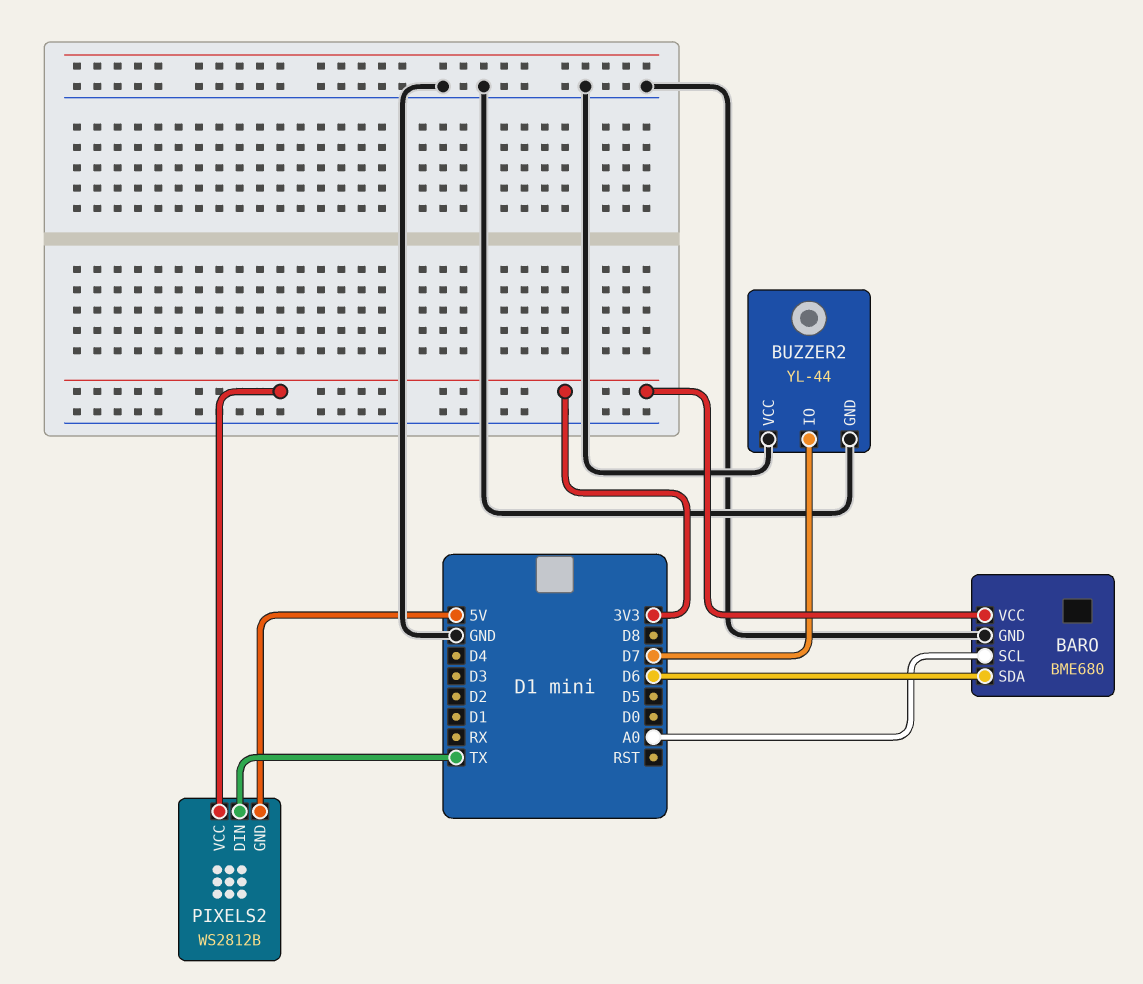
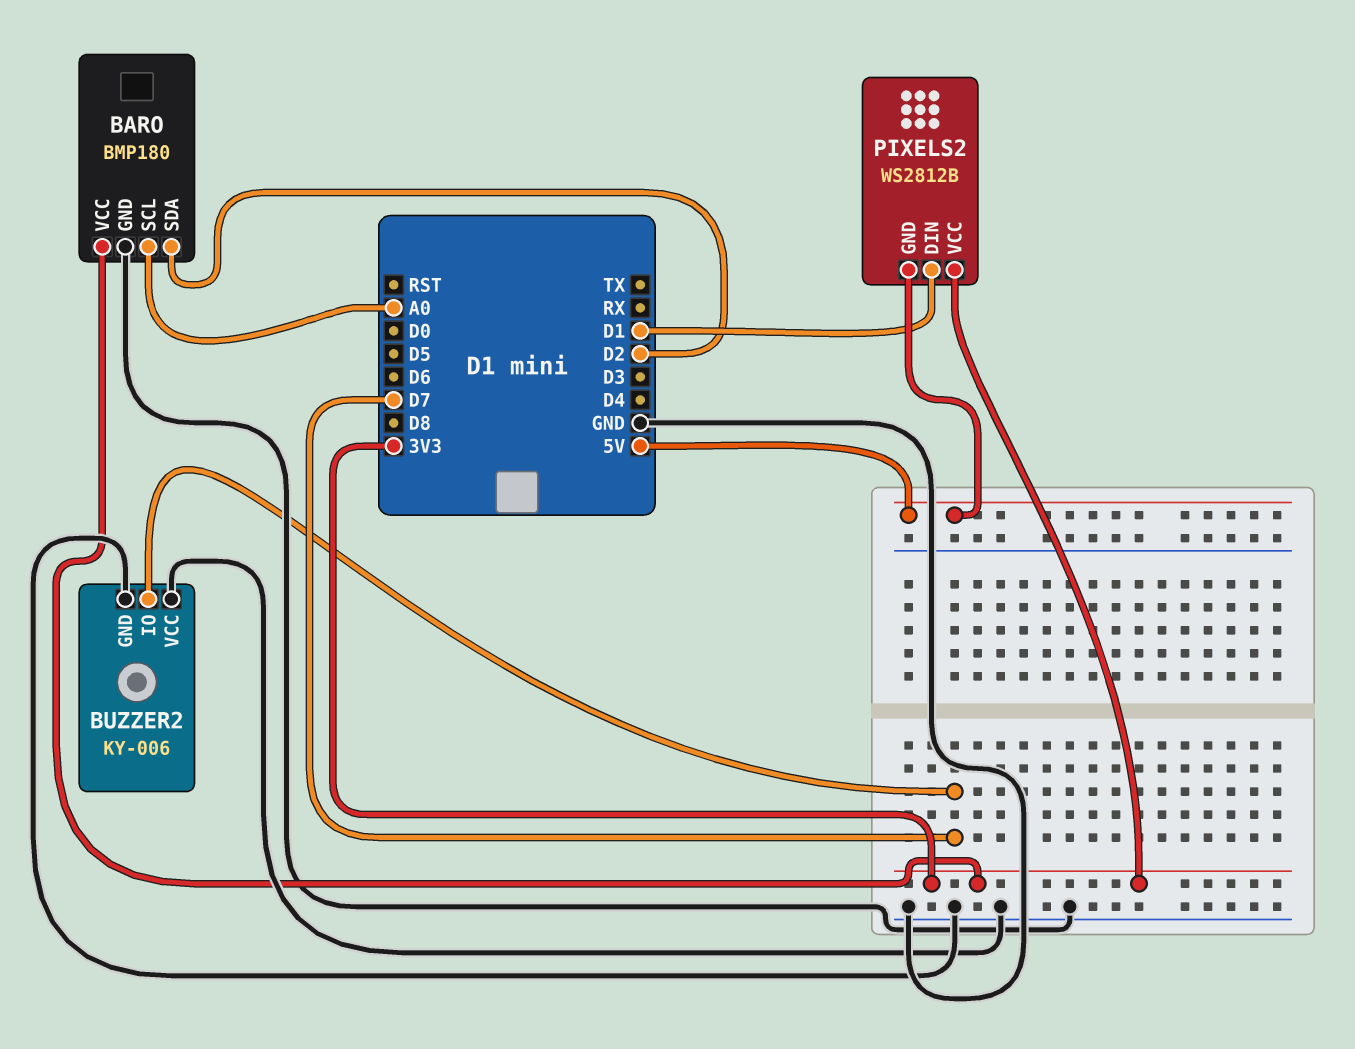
BARO: BME680 -> BMP180
BARO pin SDA: D6 -> D2
BUZZER2: YL-44 -> KY-006
PIXELS2 pin DIN: TX -> D1

